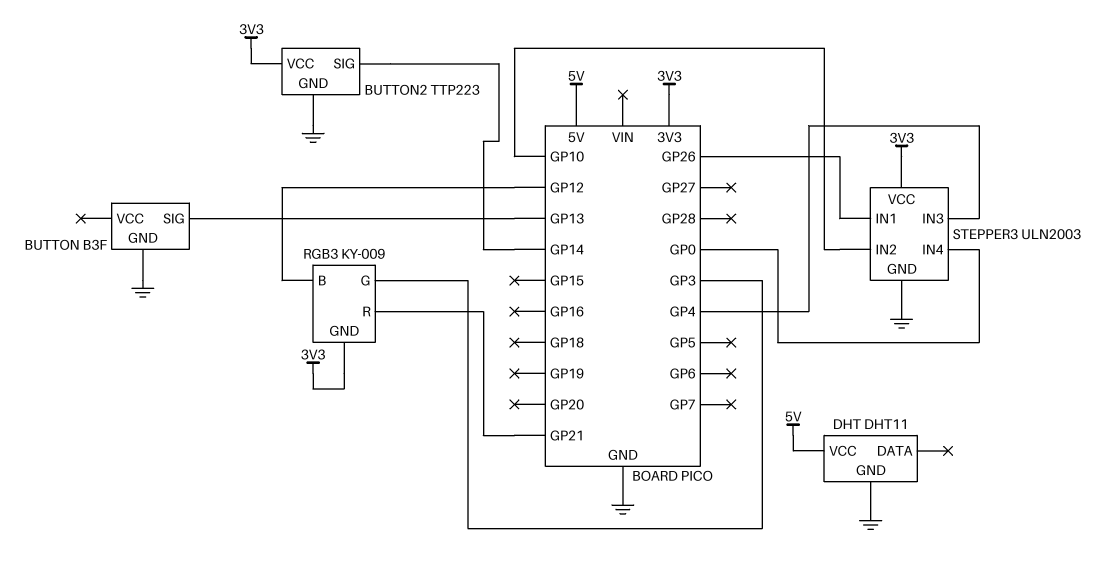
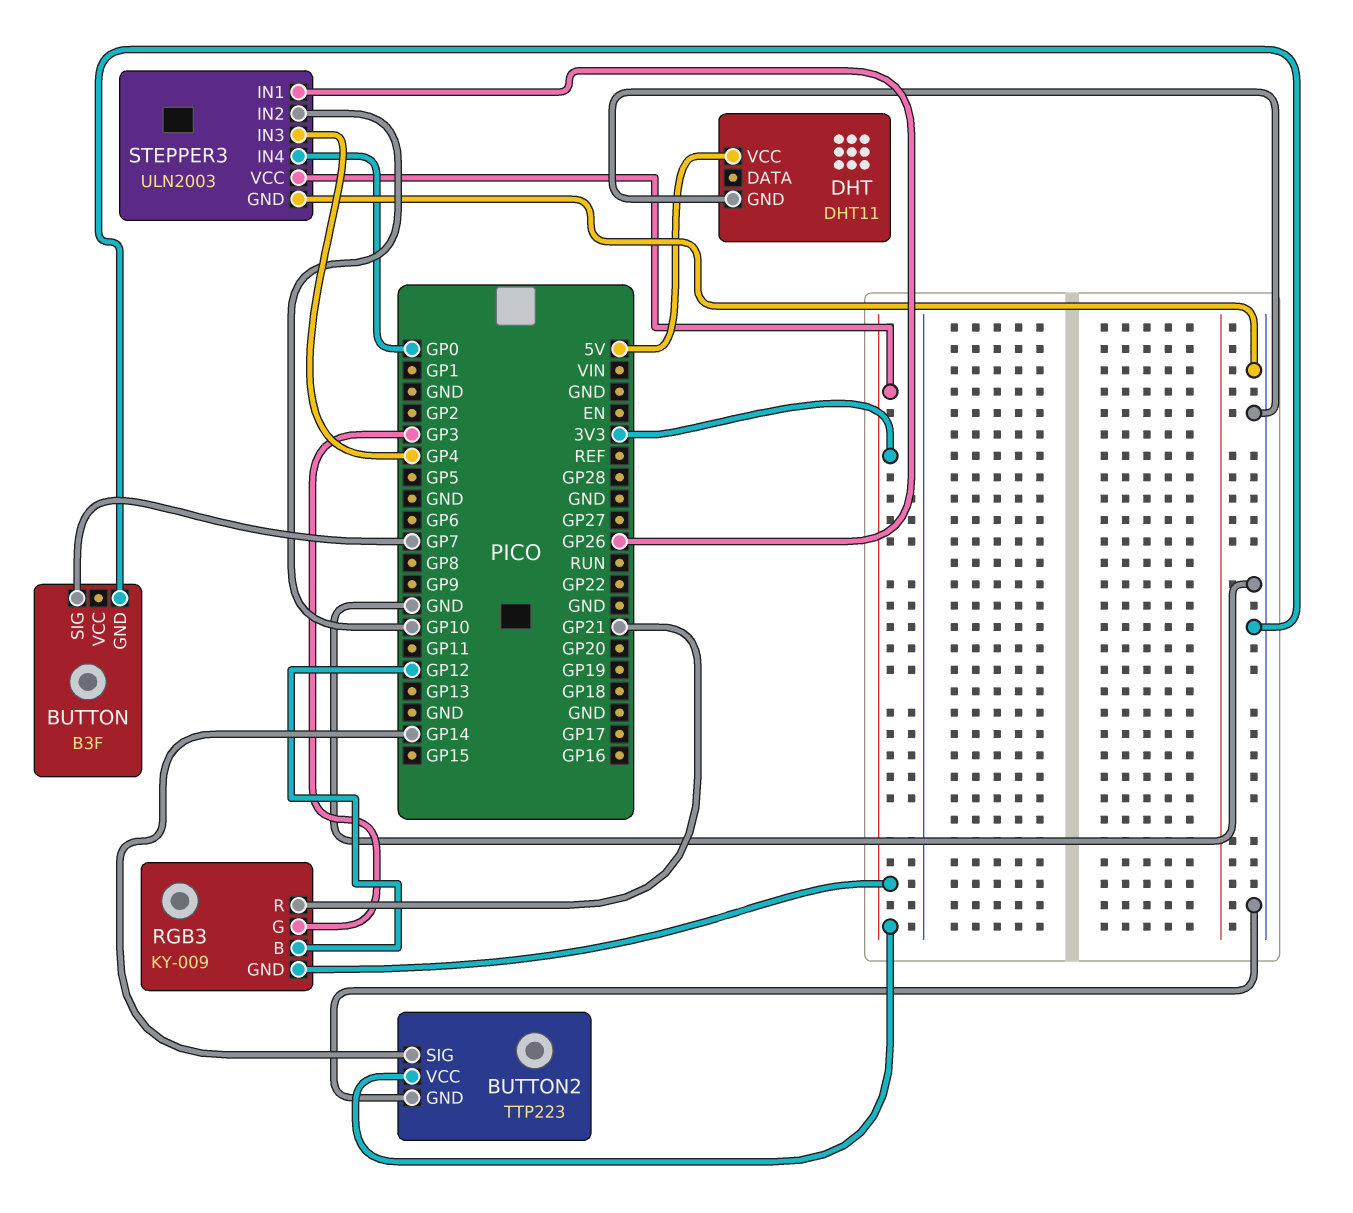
BUTTON pin SIG: GP13 -> GP7

